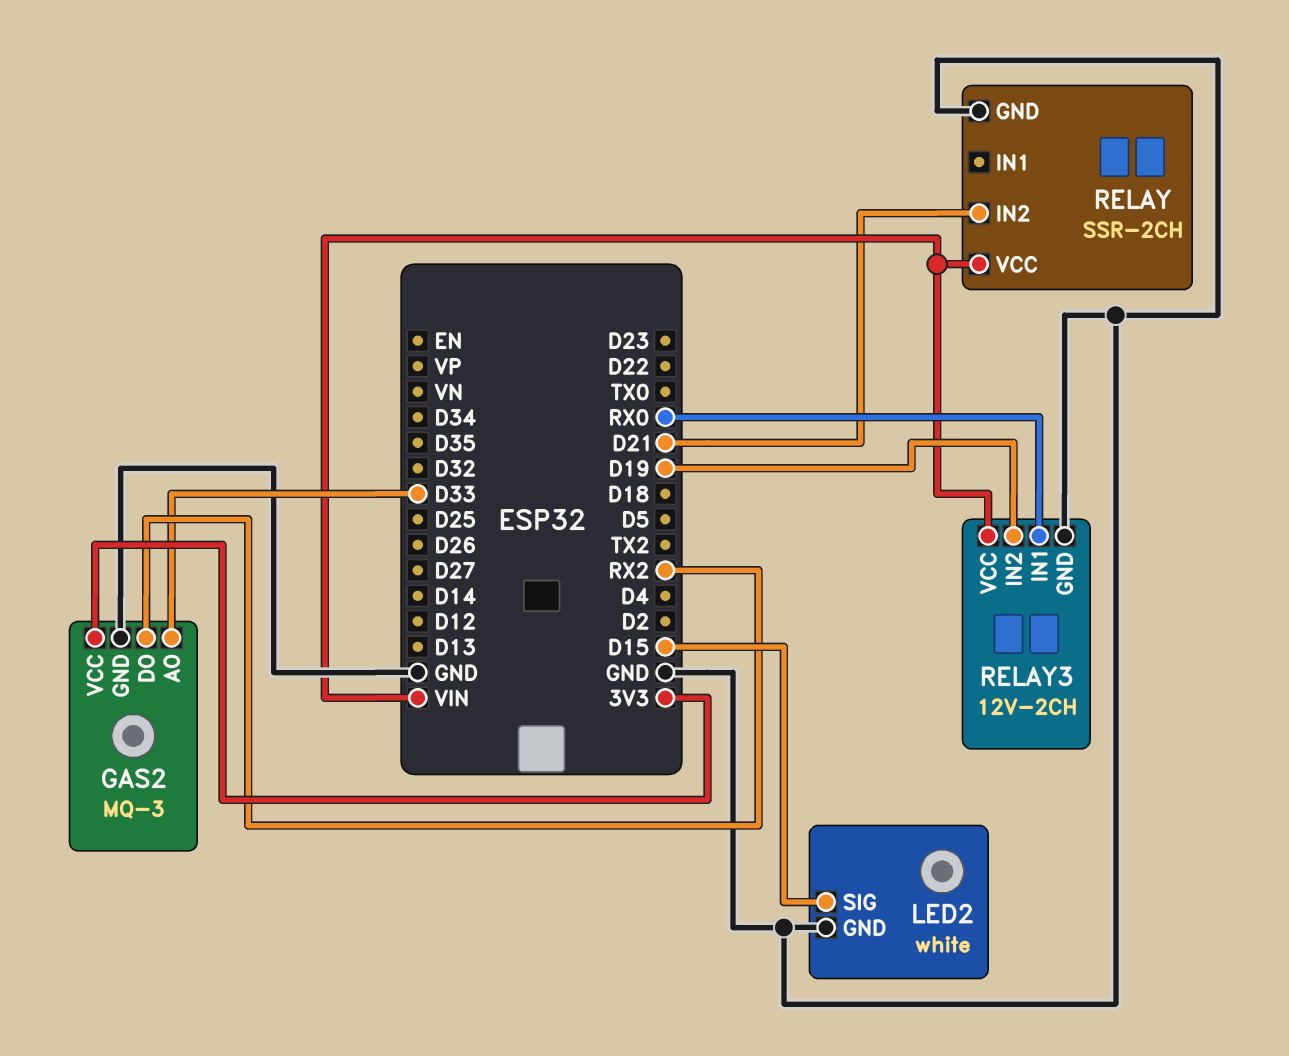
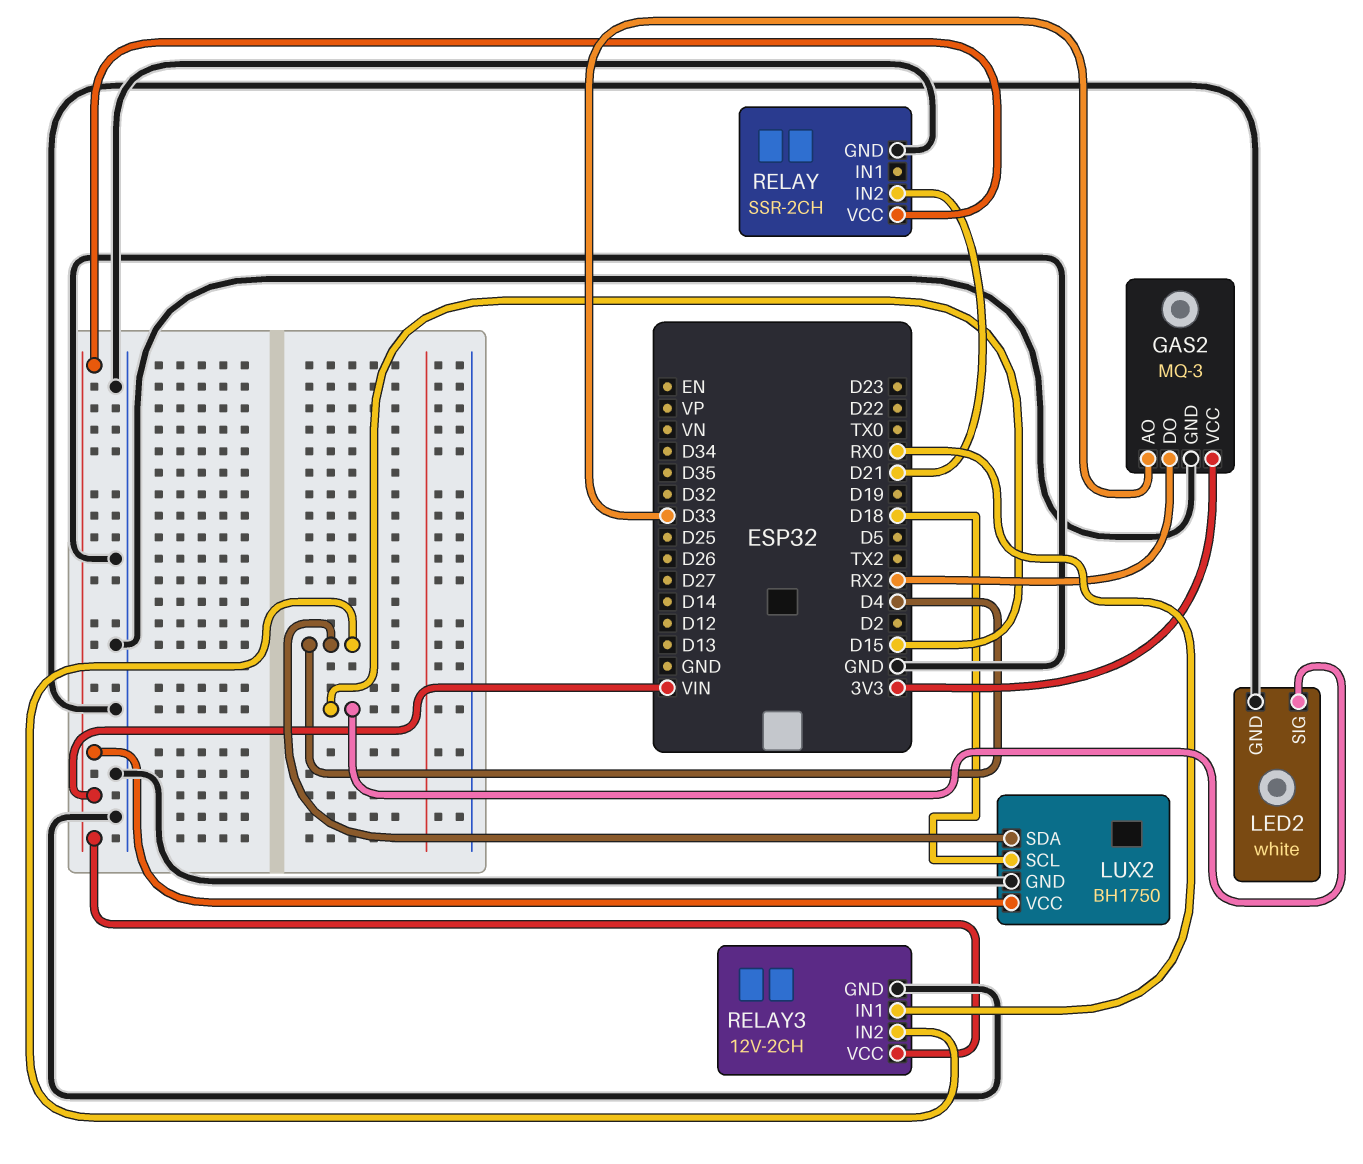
LUX2: none -> BH1750
LUX2 pin GND: none -> GND
LUX2 pin SCL: none -> D18
LUX2 pin SDA: none -> D4
LUX2 pin VCC: none -> VIN
RELAY3 pin IN2: D19 -> D4

